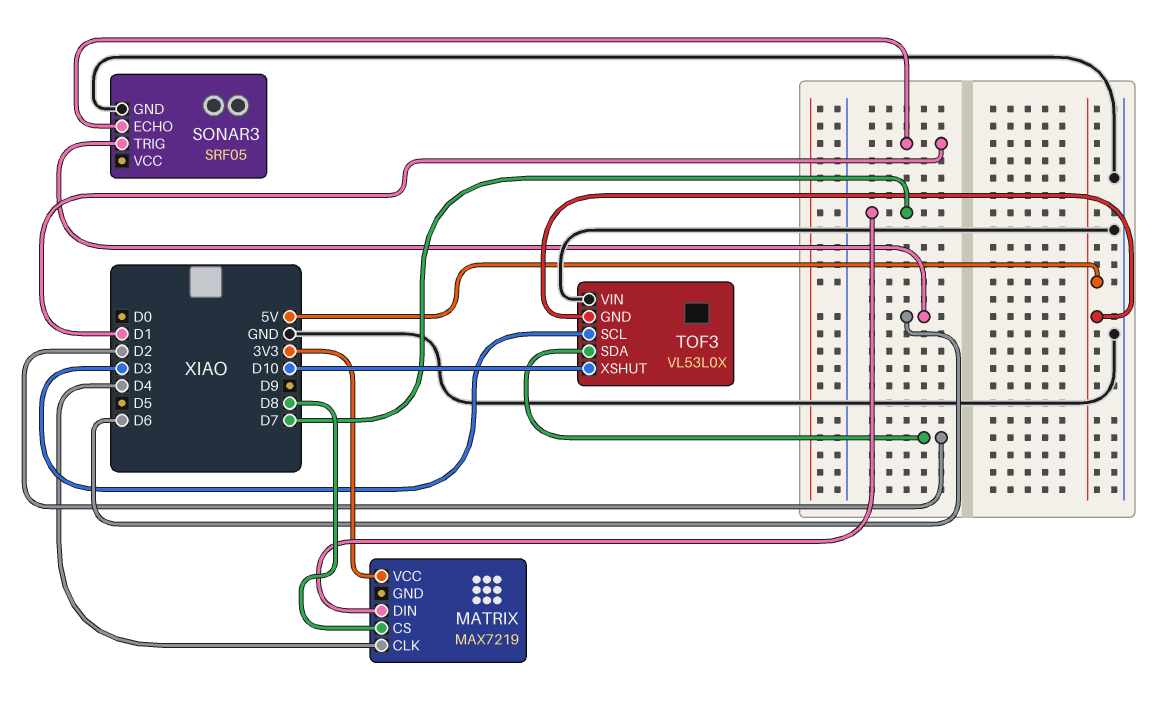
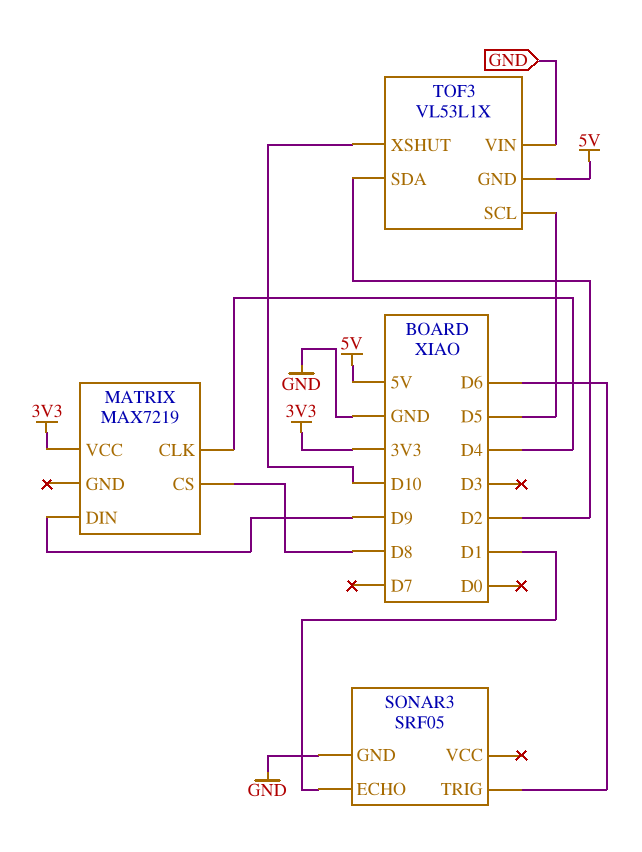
MATRIX pin DIN: D7 -> D9
TOF3: VL53L0X -> VL53L1X
TOF3 pin SCL: D3 -> D5

